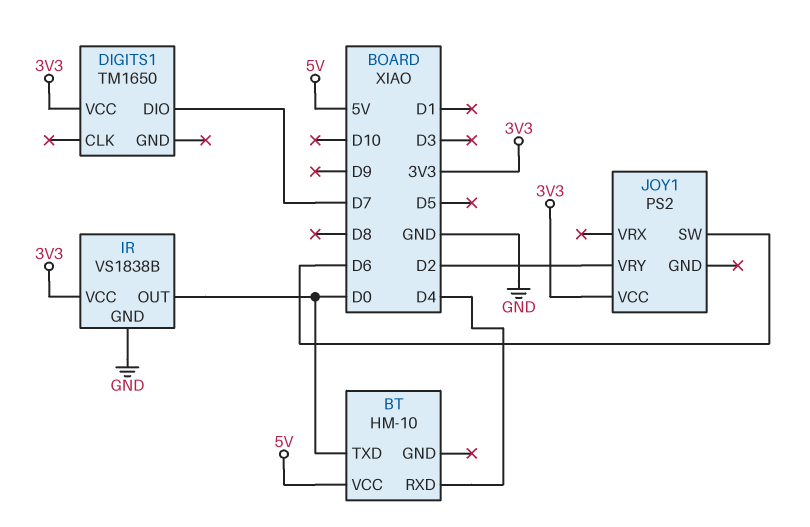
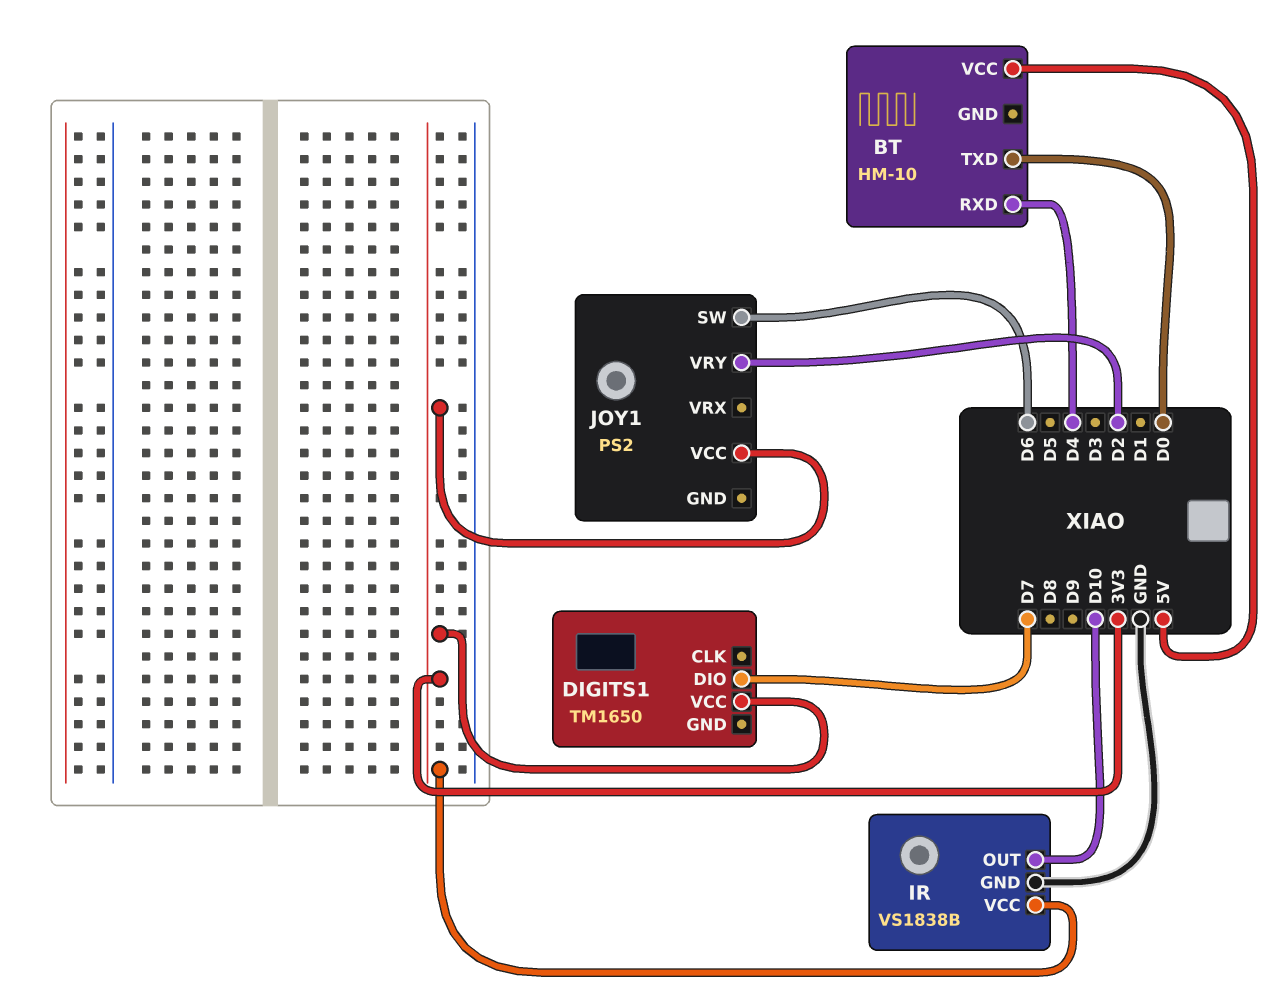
IR pin OUT: D0 -> D10

